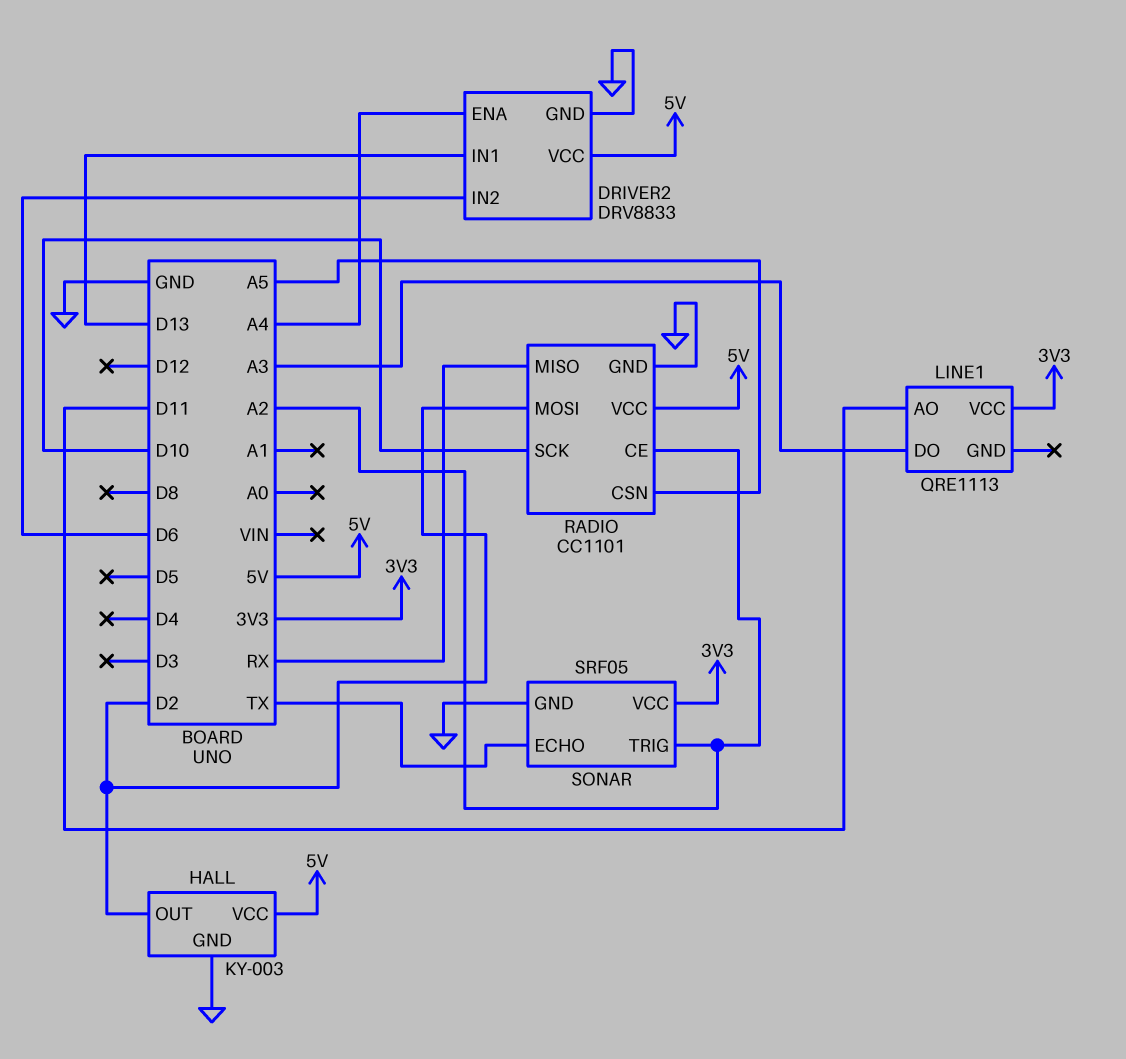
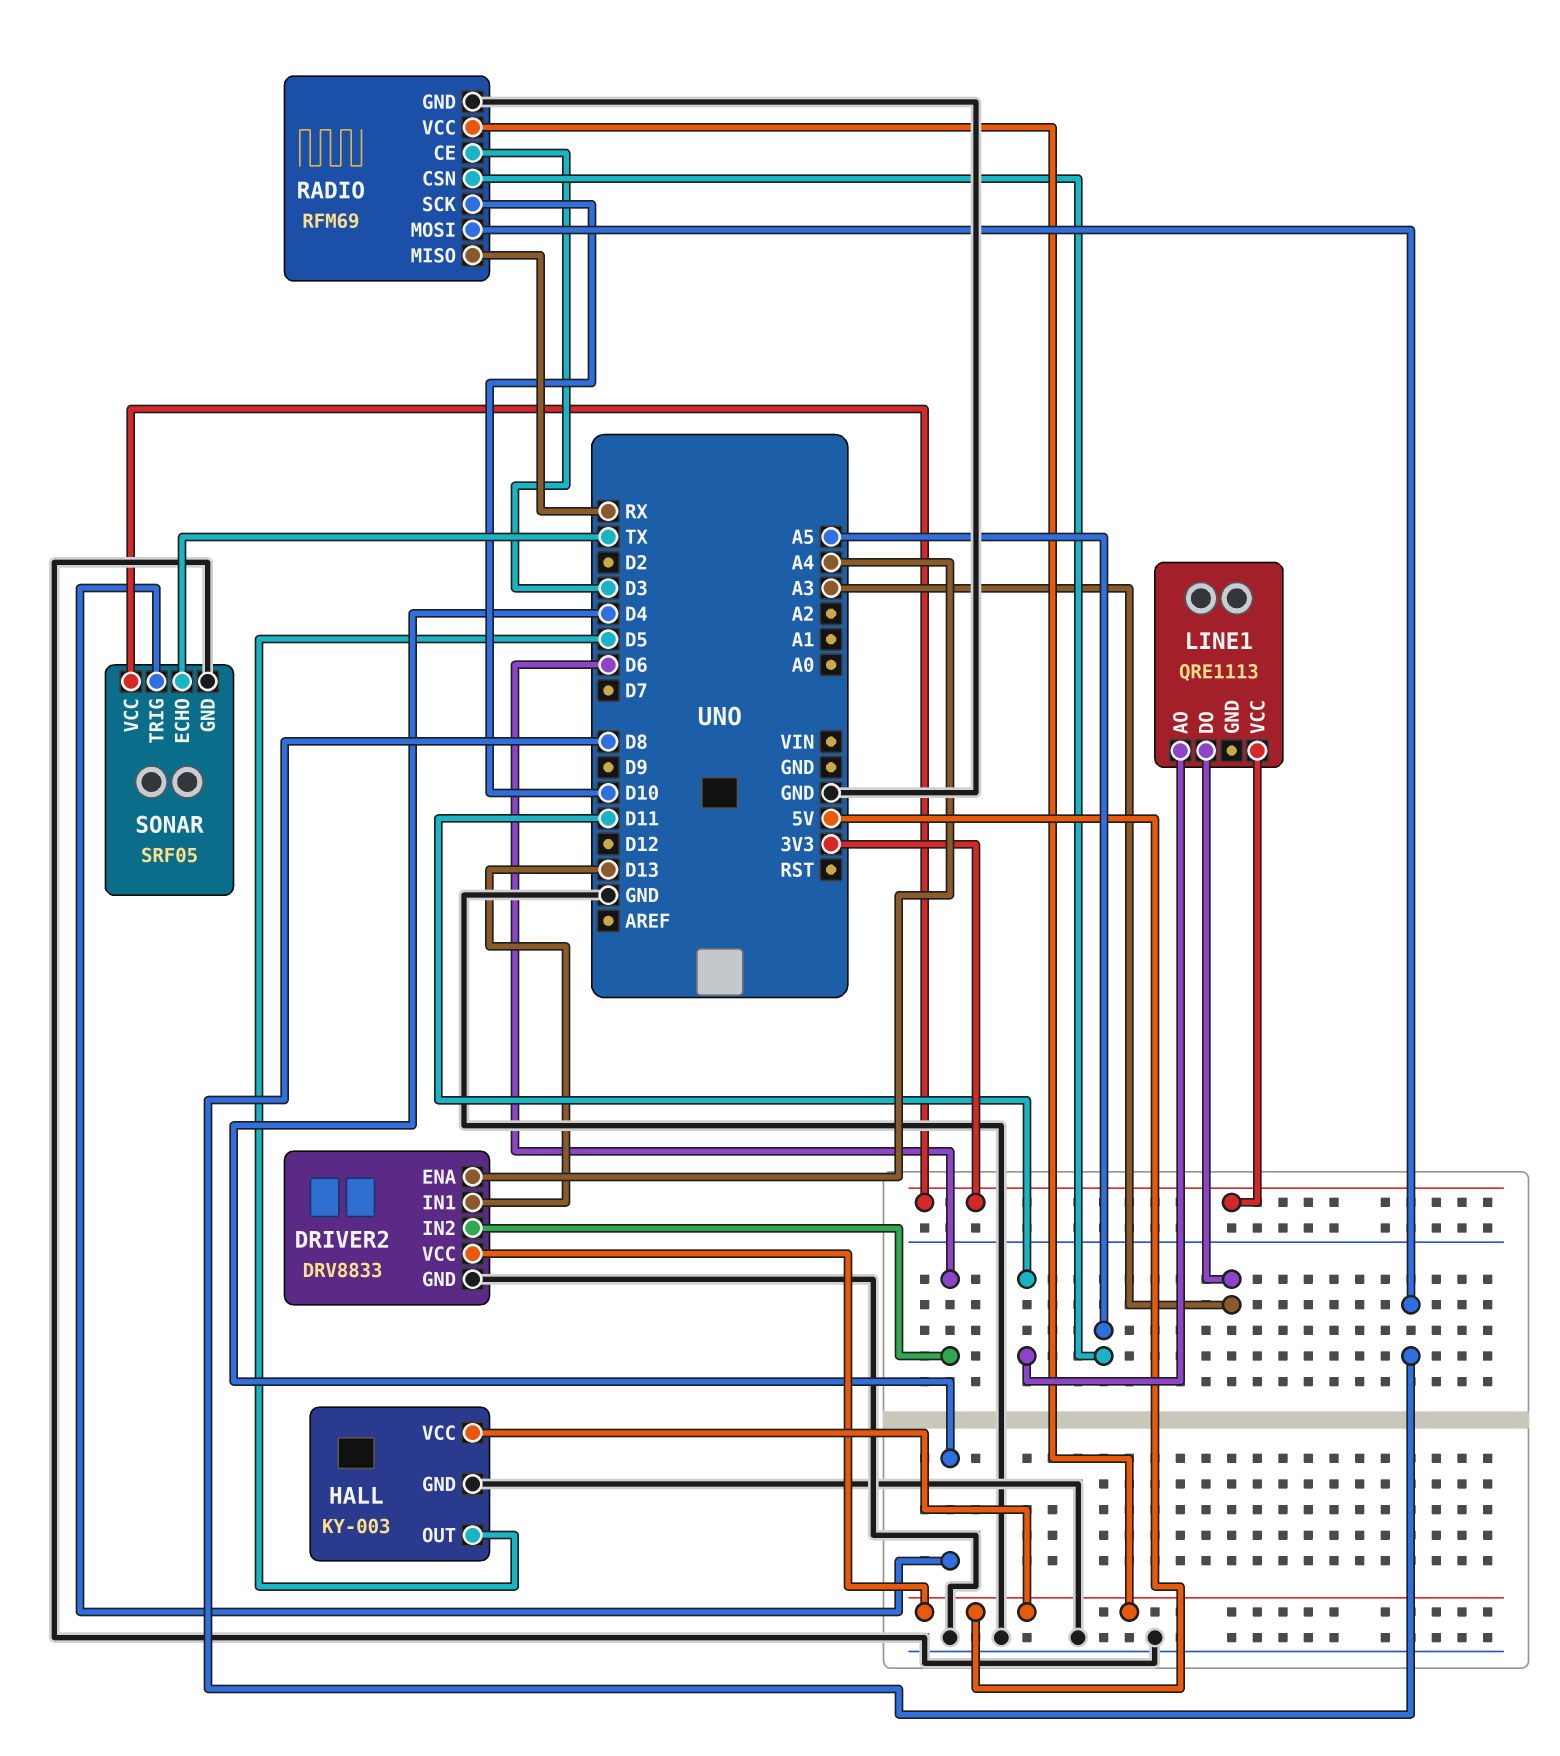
HALL pin OUT: D2 -> D5
RADIO: CC1101 -> RFM69
RADIO pin CE: A2 -> D3
RADIO pin MOSI: D2 -> D8
SONAR pin TRIG: A2 -> D4

